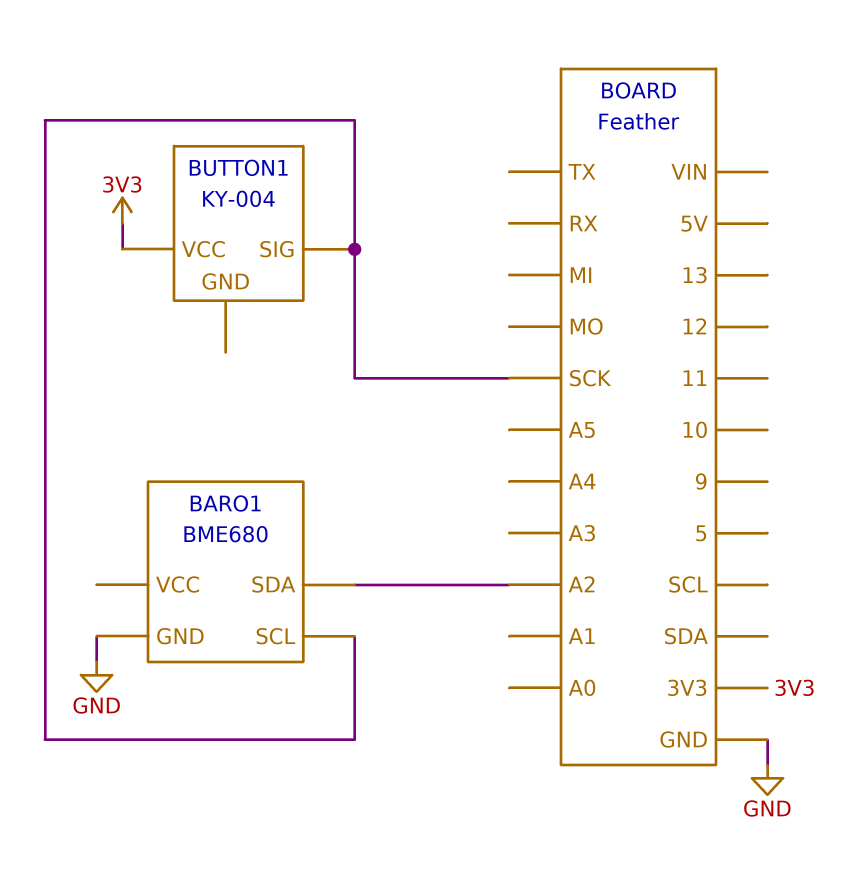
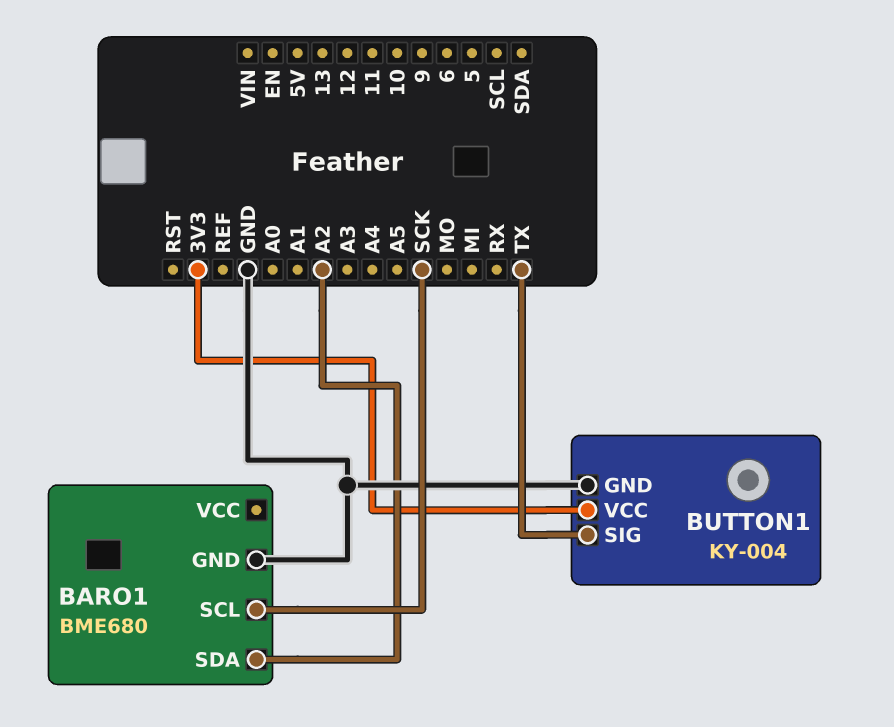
BUTTON1 pin GND: none -> GND
BUTTON1 pin SIG: SCK -> TX

